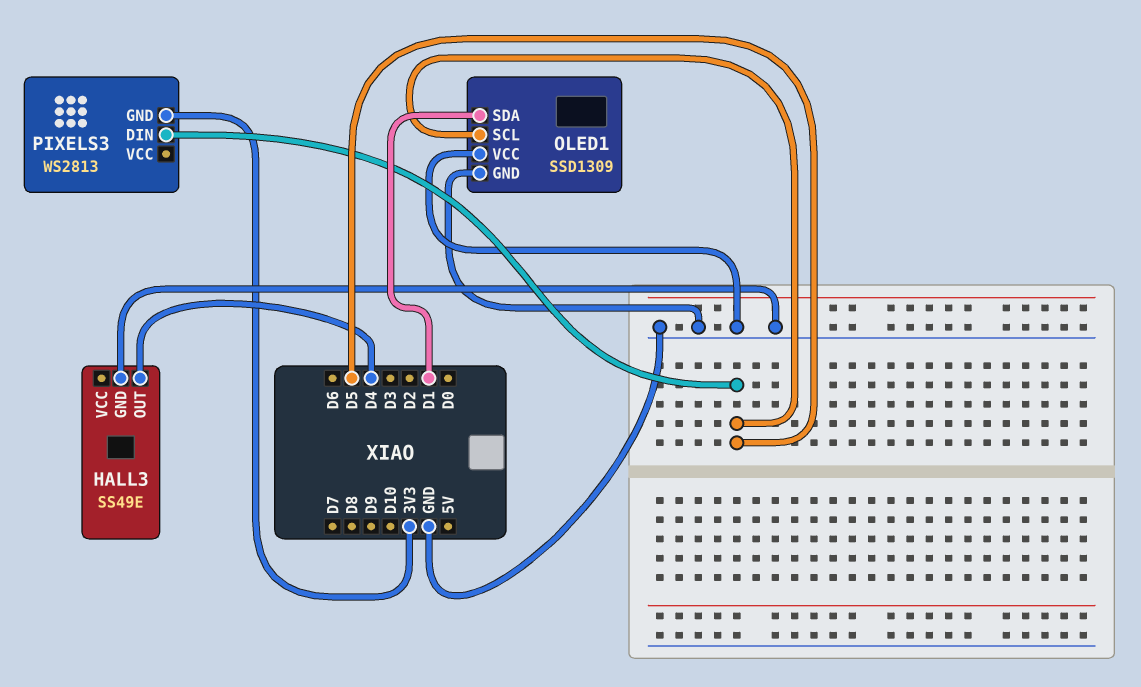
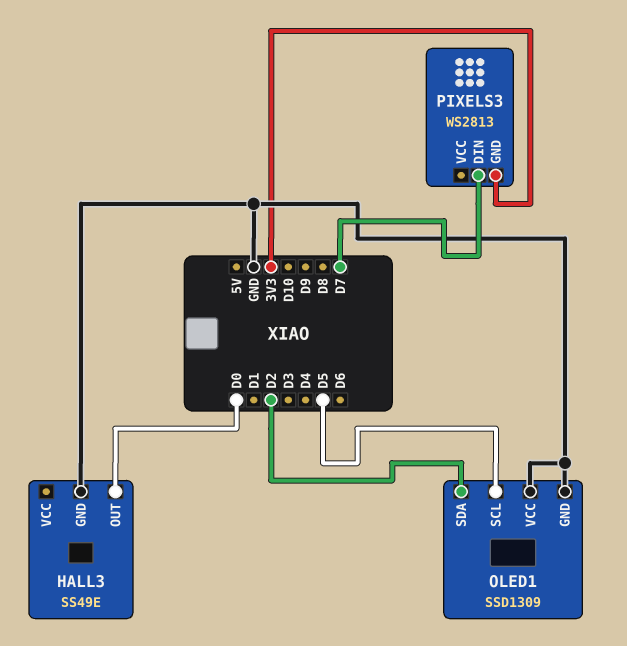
HALL3 pin OUT: D4 -> D0
OLED1 pin SDA: D1 -> D2
PIXELS3 pin DIN: D5 -> D7

